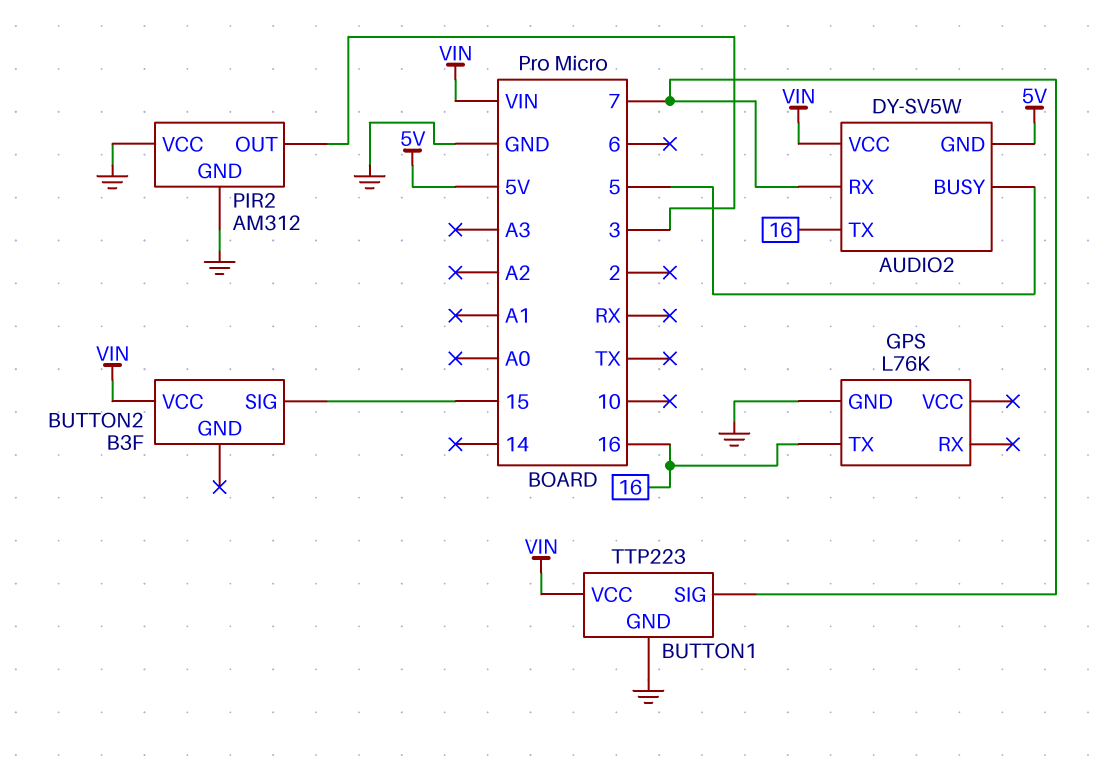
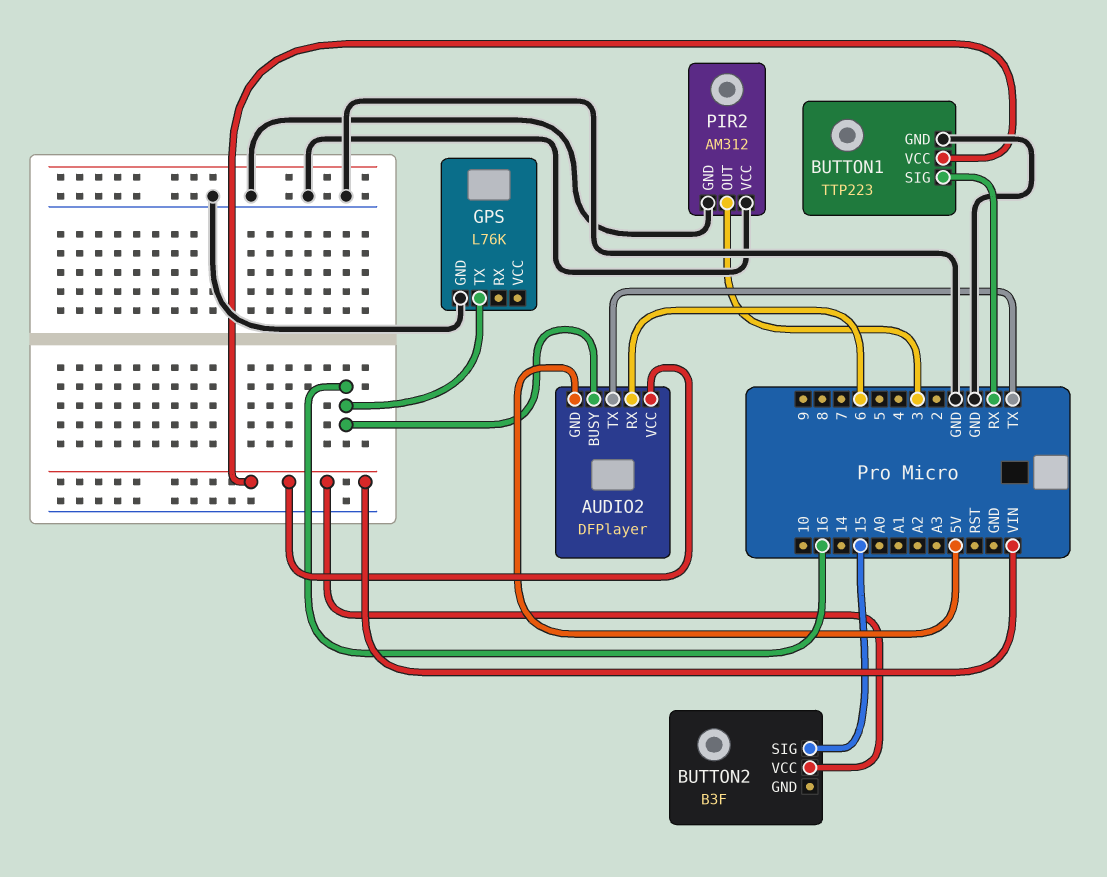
AUDIO2: DY-SV5W -> DFPlayer
AUDIO2 pin BUSY: 5 -> 16
AUDIO2 pin RX: 7 -> 6
AUDIO2 pin TX: 16 -> TX
BUTTON1 pin SIG: 7 -> RX

